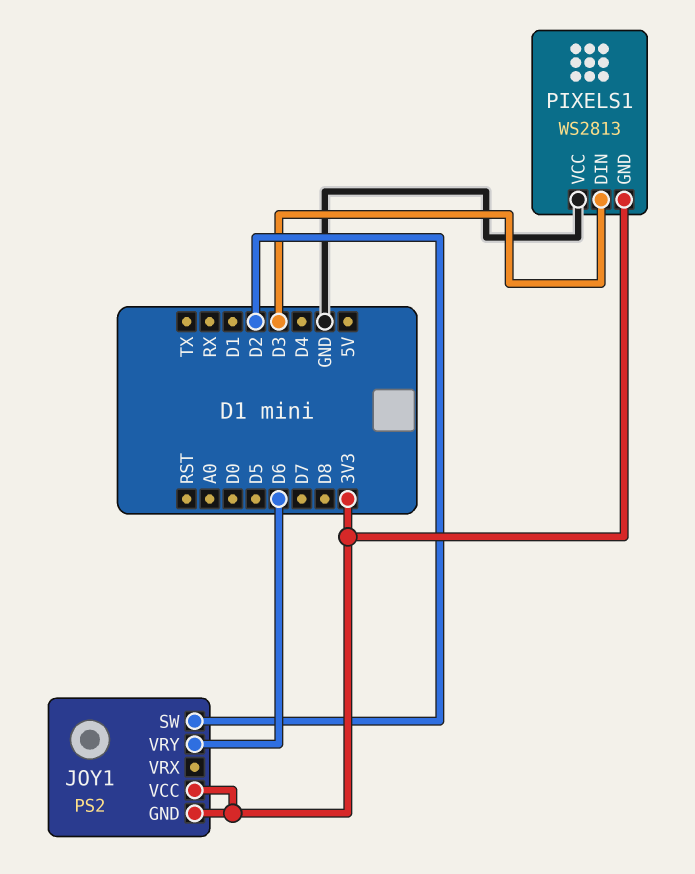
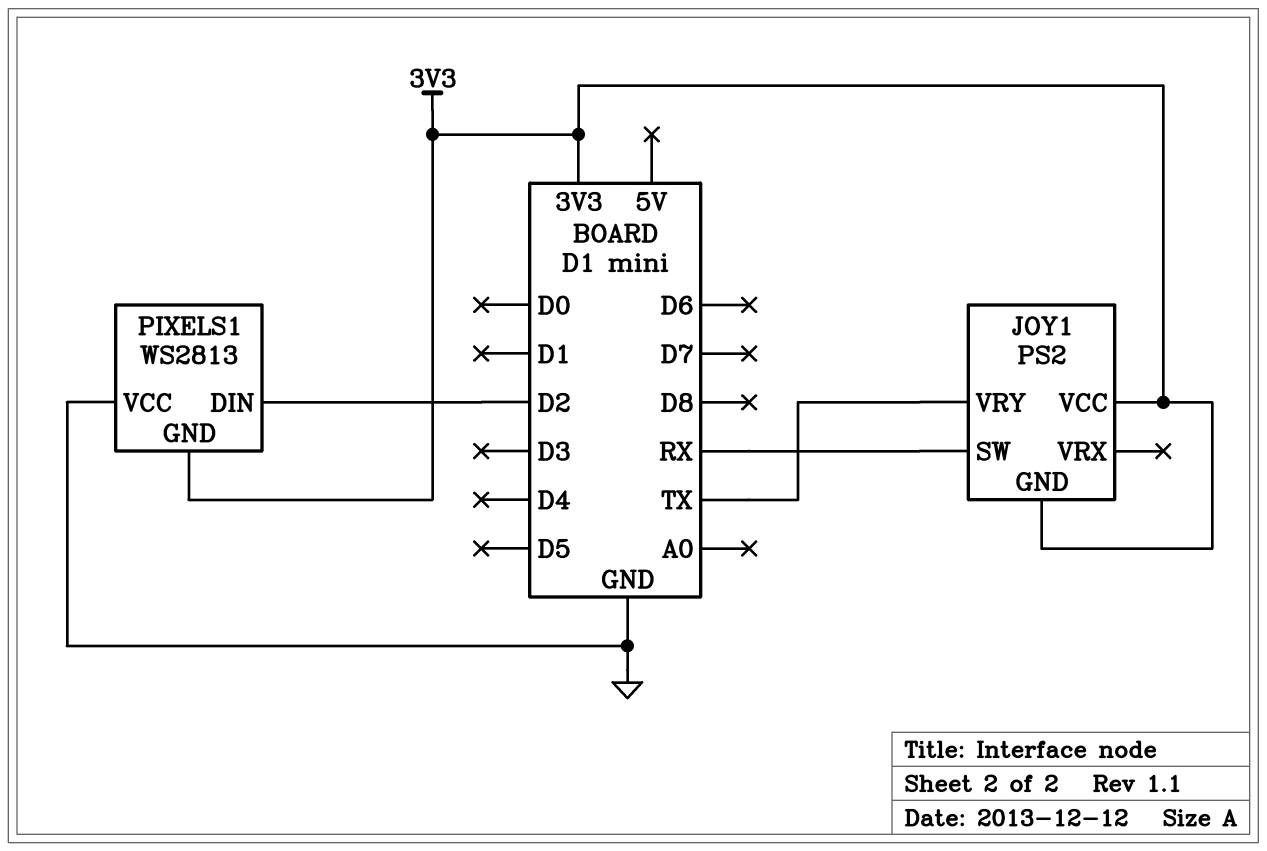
JOY1 pin SW: D2 -> RX
JOY1 pin VRY: D6 -> TX
PIXELS1 pin DIN: D3 -> D2

